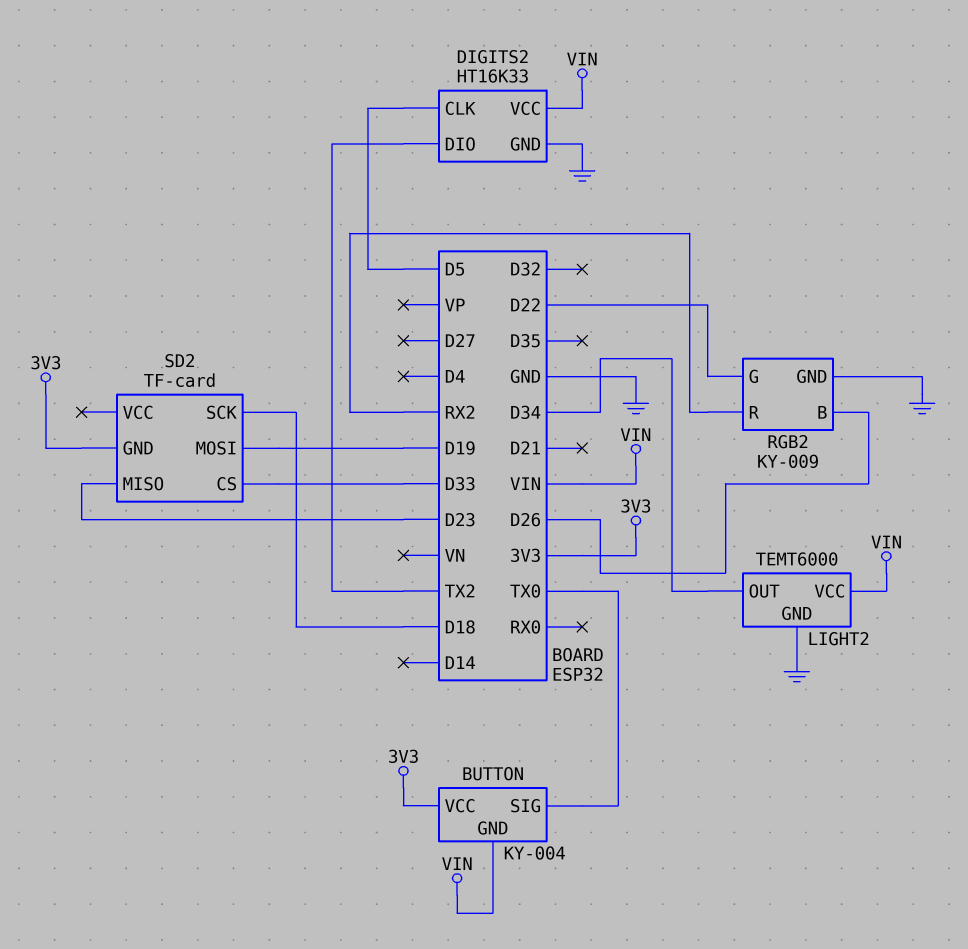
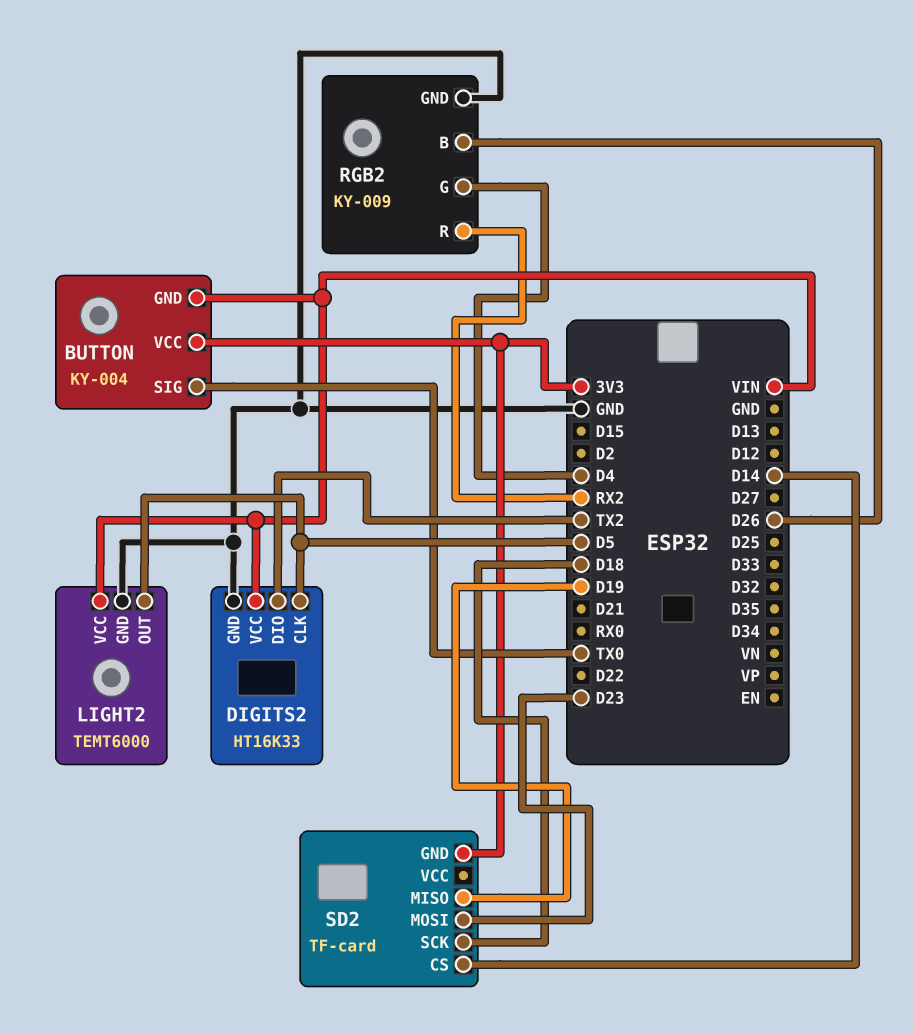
LIGHT2 pin OUT: D34 -> D5
RGB2 pin G: D22 -> D4
SD2 pin CS: D33 -> D14
SD2 pin MISO: D23 -> D19
SD2 pin MOSI: D19 -> D23

